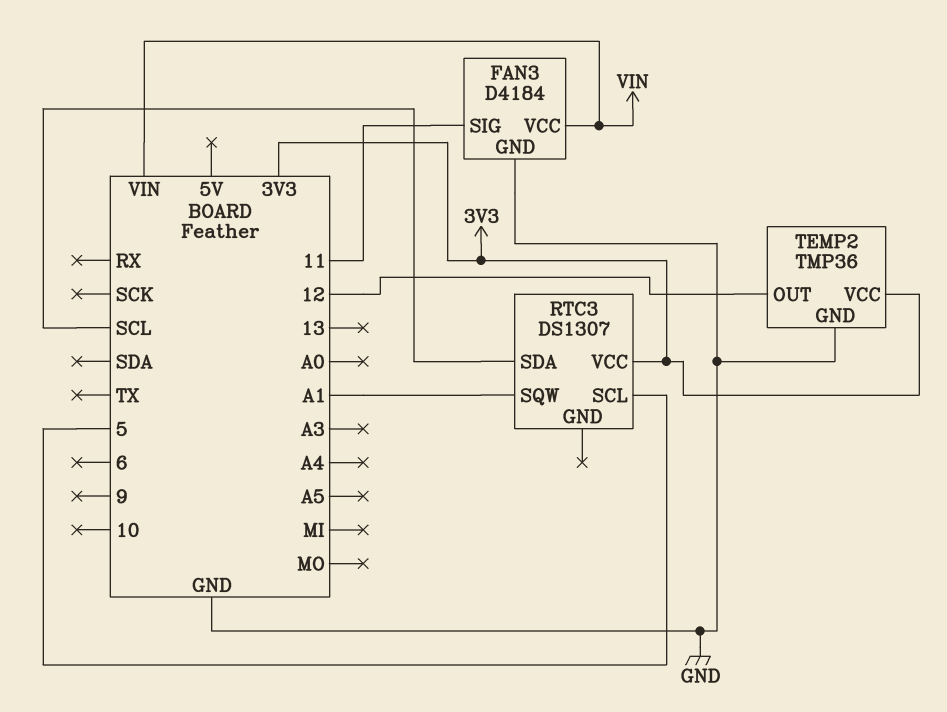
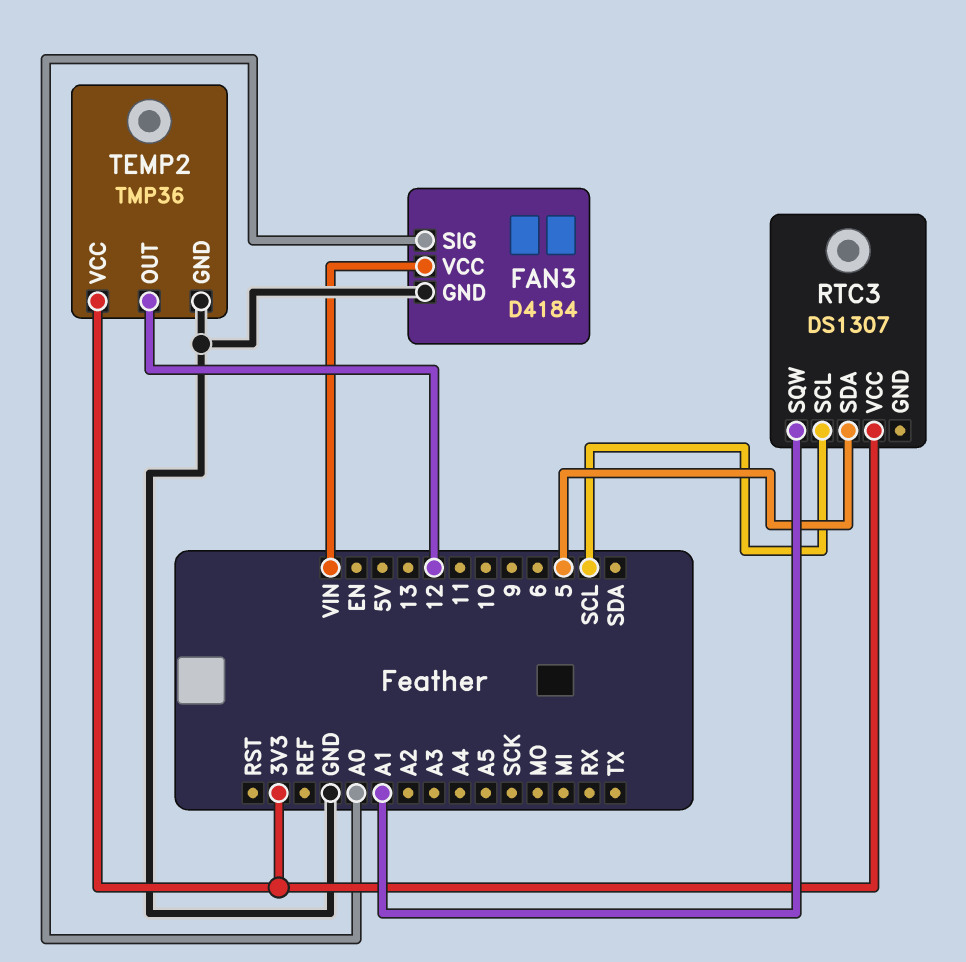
FAN3 pin SIG: 11 -> A0
RTC3 pin SCL: 5 -> SCL
RTC3 pin SDA: SCL -> 5

